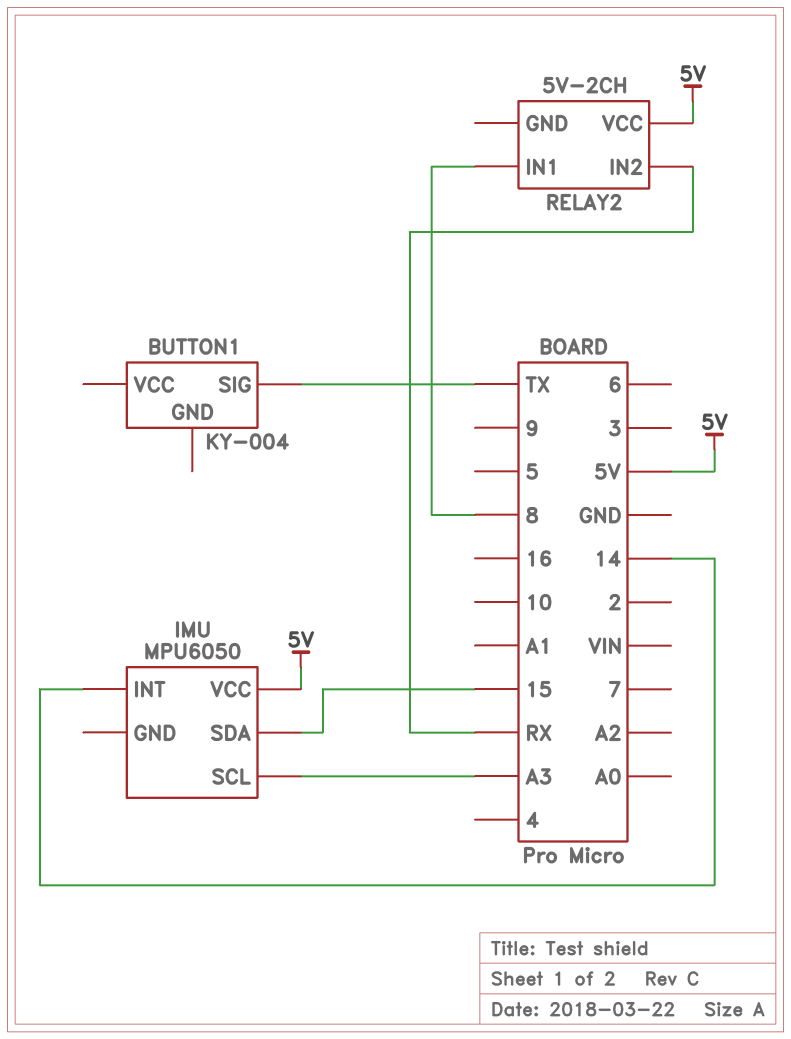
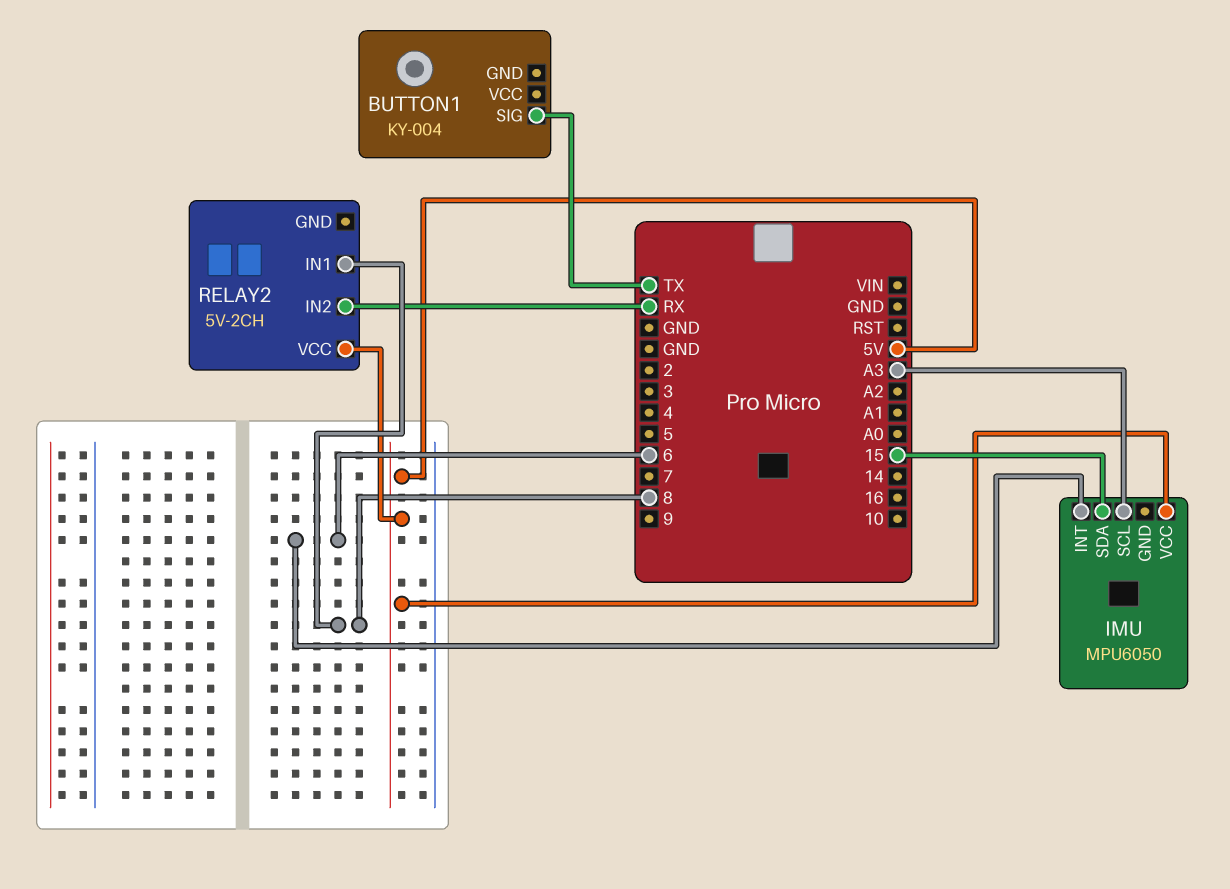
IMU pin INT: 14 -> 6

